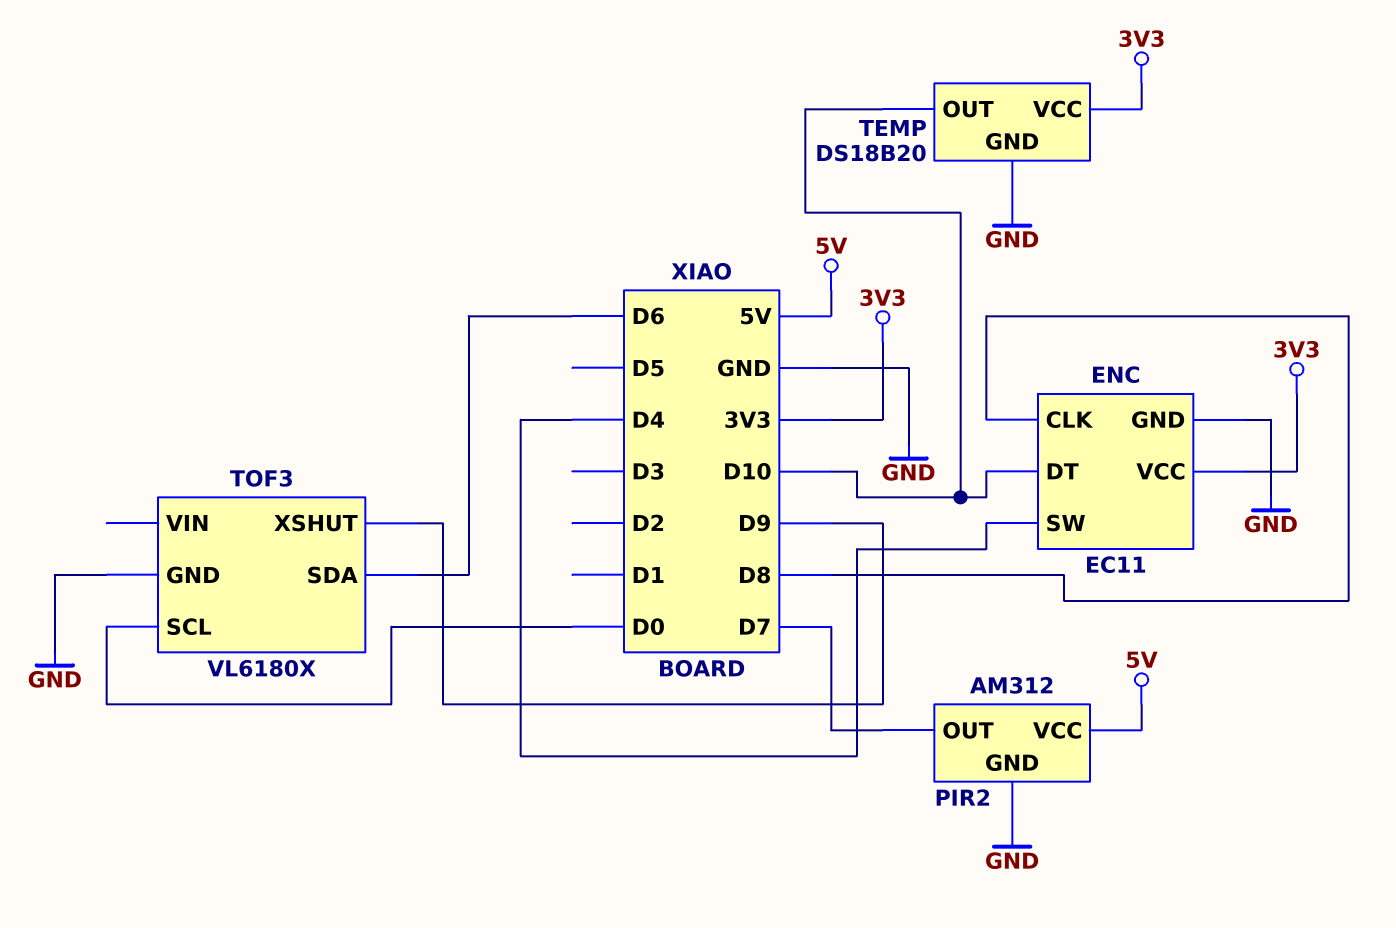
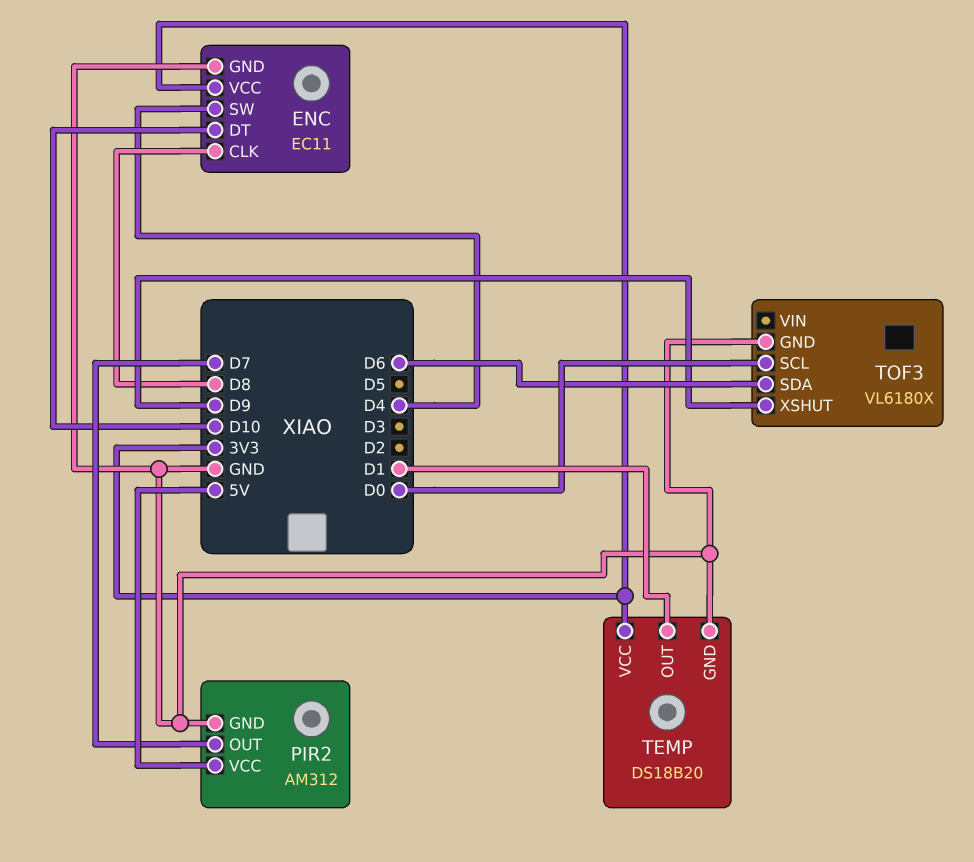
TEMP pin OUT: D10 -> D1

